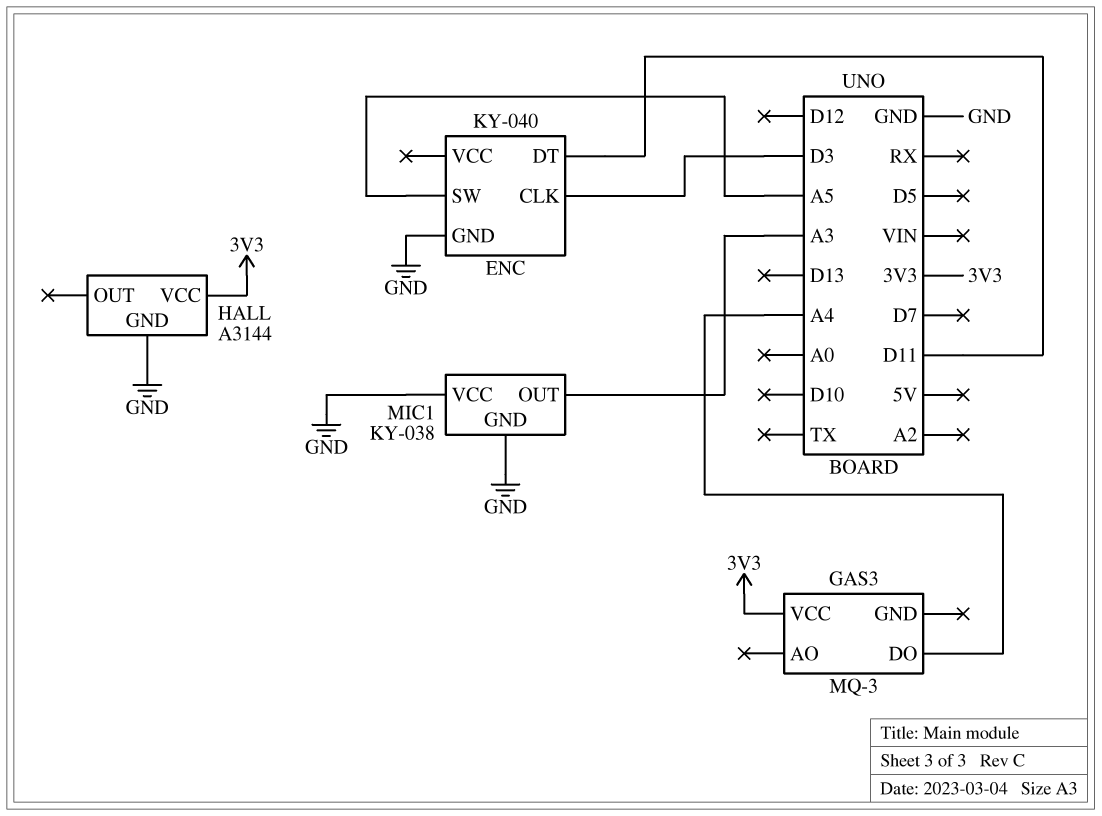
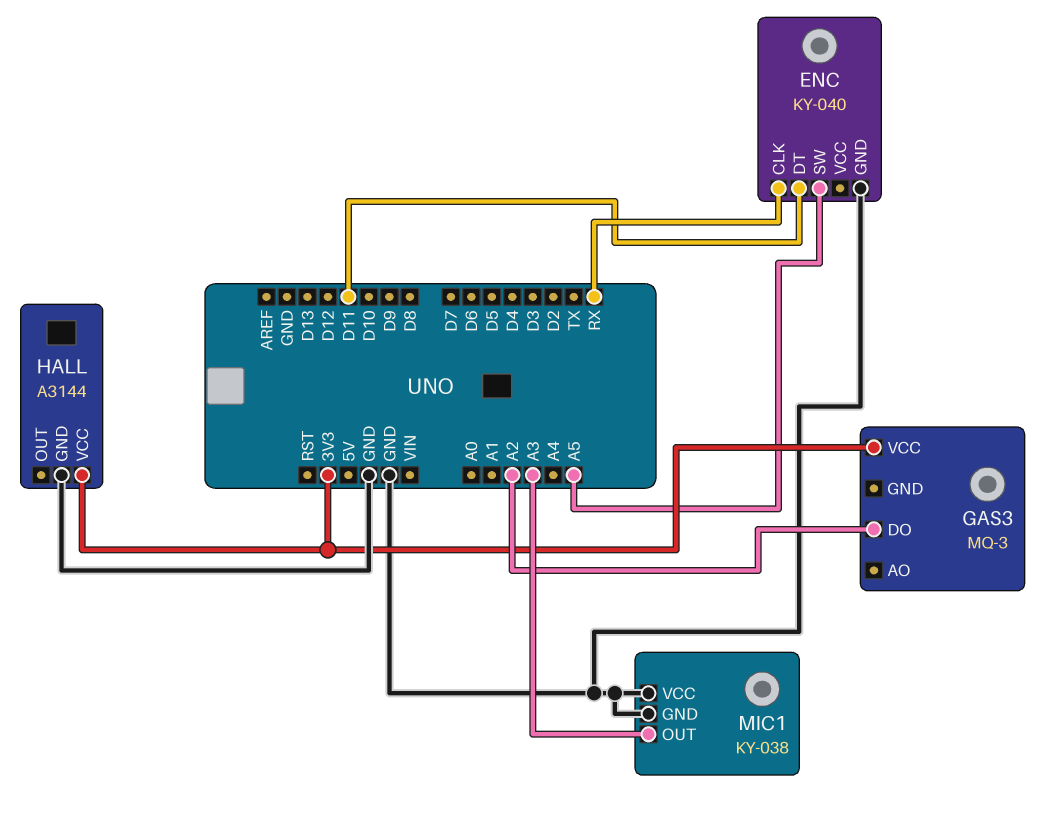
ENC pin CLK: D3 -> RX
GAS3 pin DO: A4 -> A2

